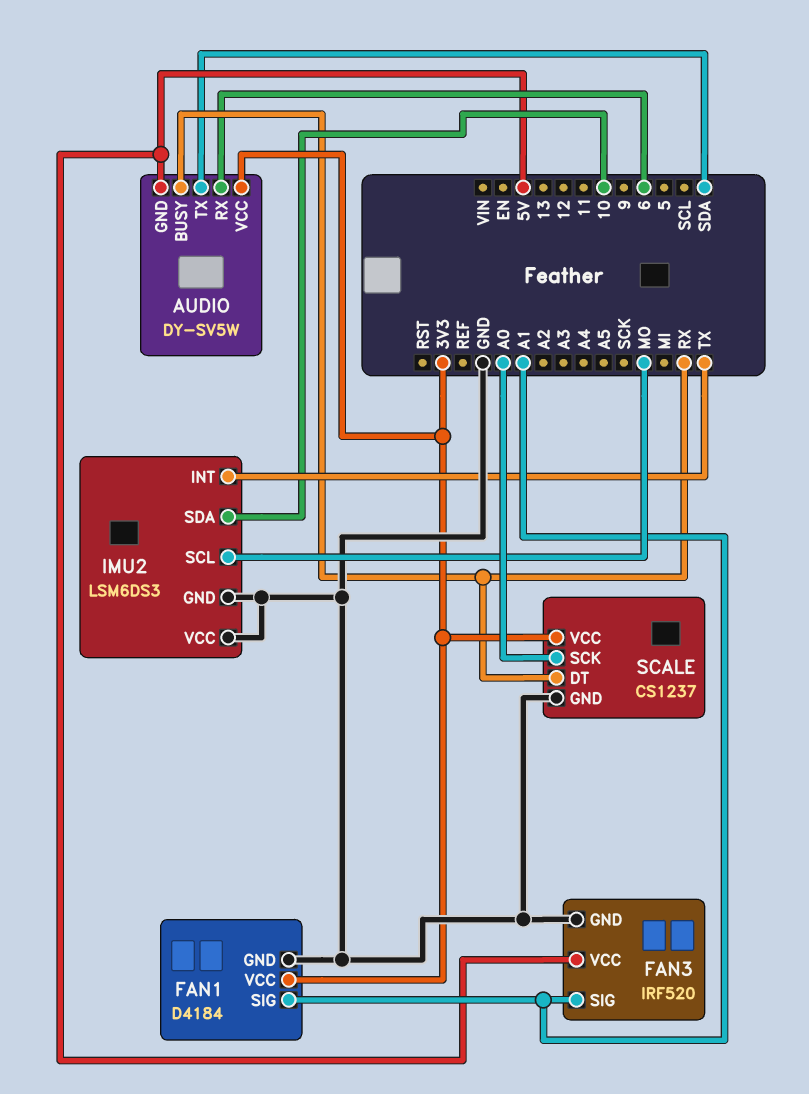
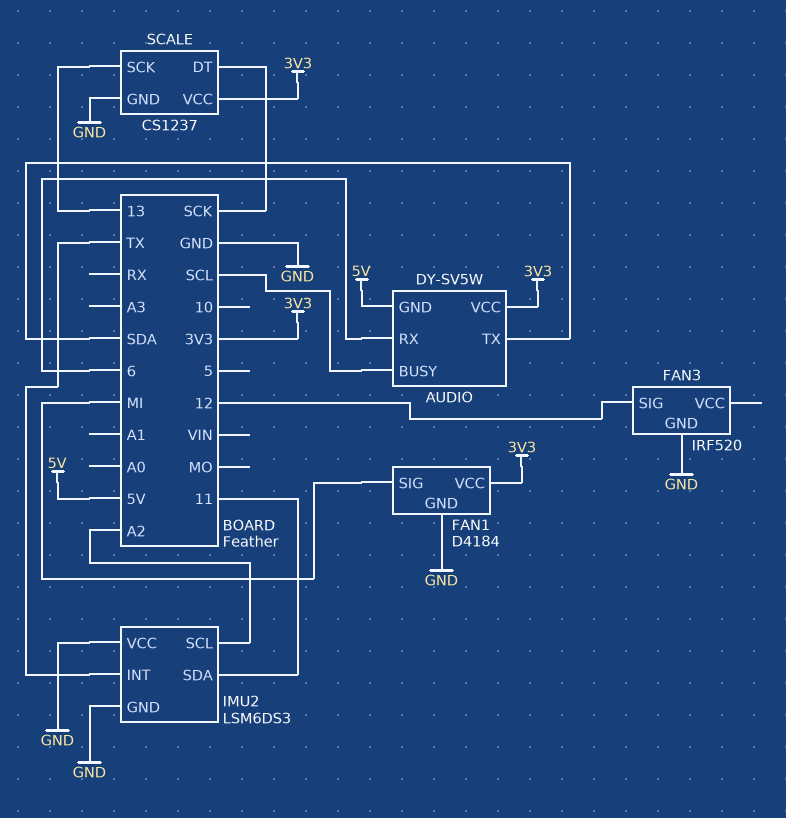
AUDIO pin BUSY: RX -> SCL
FAN1 pin SIG: A1 -> MI
FAN3 pin SIG: A1 -> 12
FAN3 pin VCC: 5V -> none
IMU2 pin SCL: MO -> A2
IMU2 pin SDA: 10 -> 11
SCALE pin DT: RX -> SCK
SCALE pin SCK: A0 -> 13

